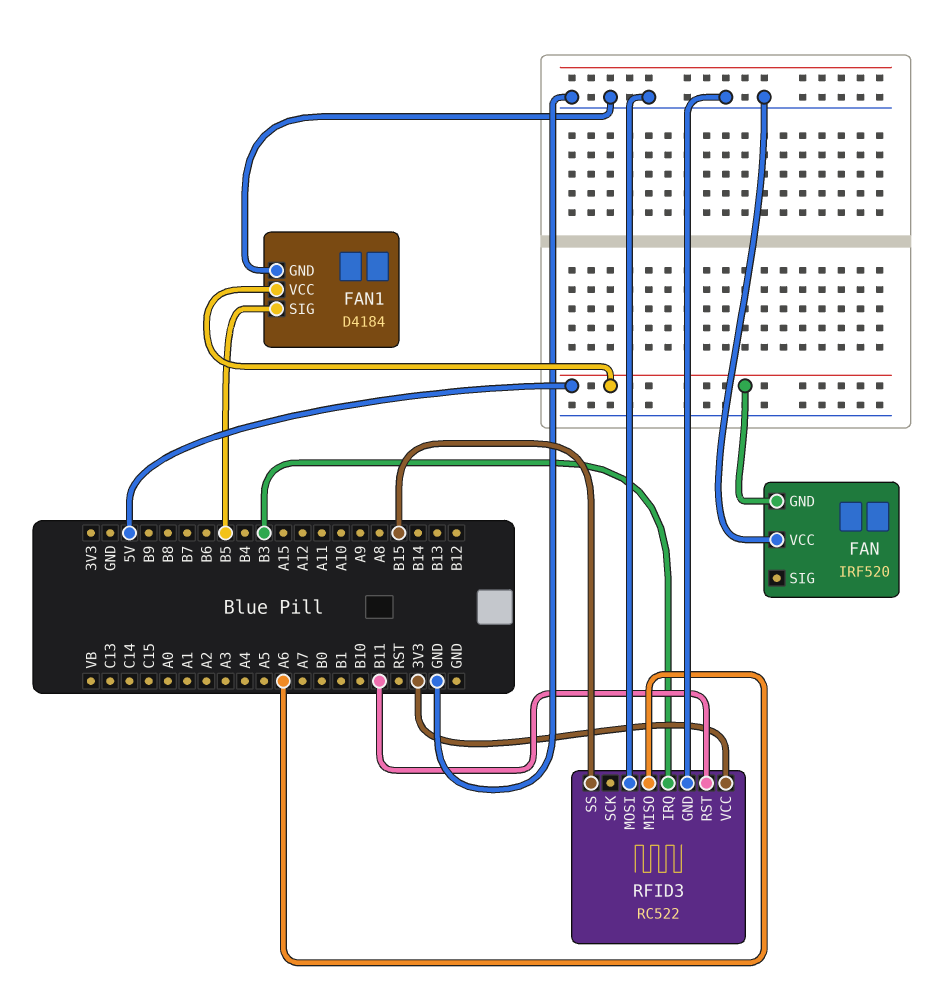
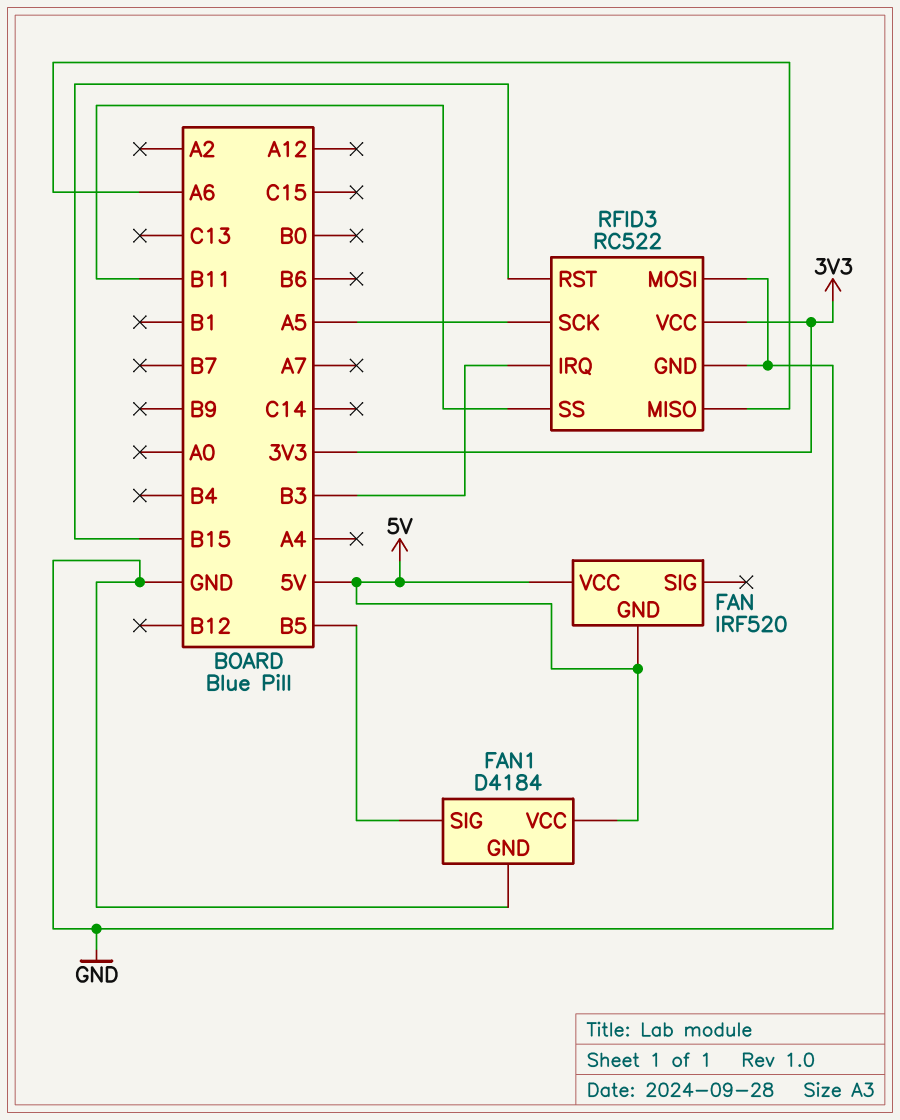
FAN pin VCC: GND -> 5V
RFID3 pin RST: B11 -> B15
RFID3 pin SCK: none -> A5
RFID3 pin SS: B15 -> B11

